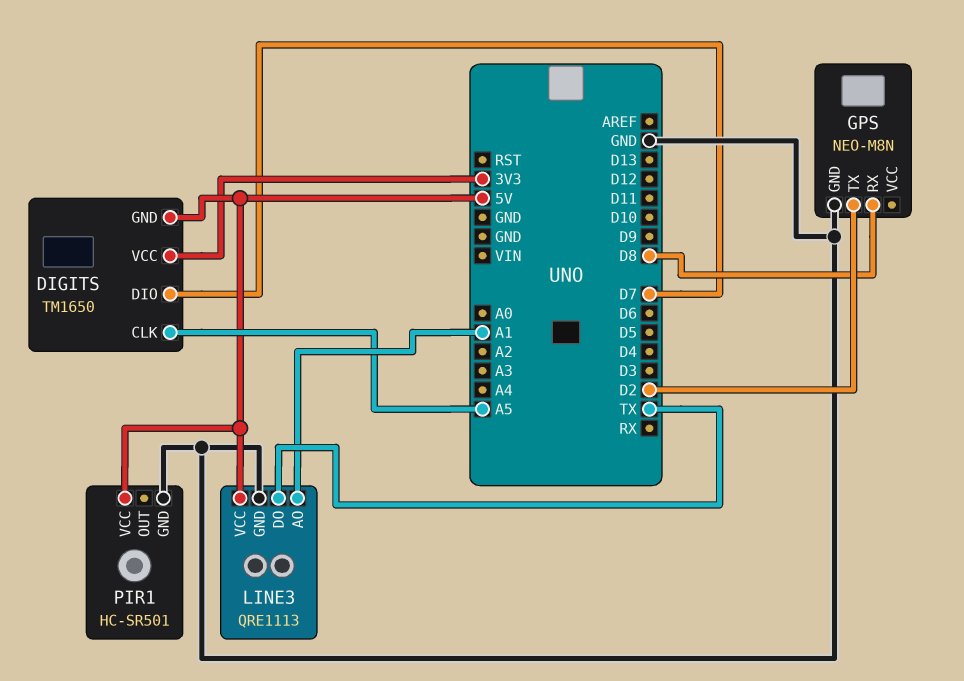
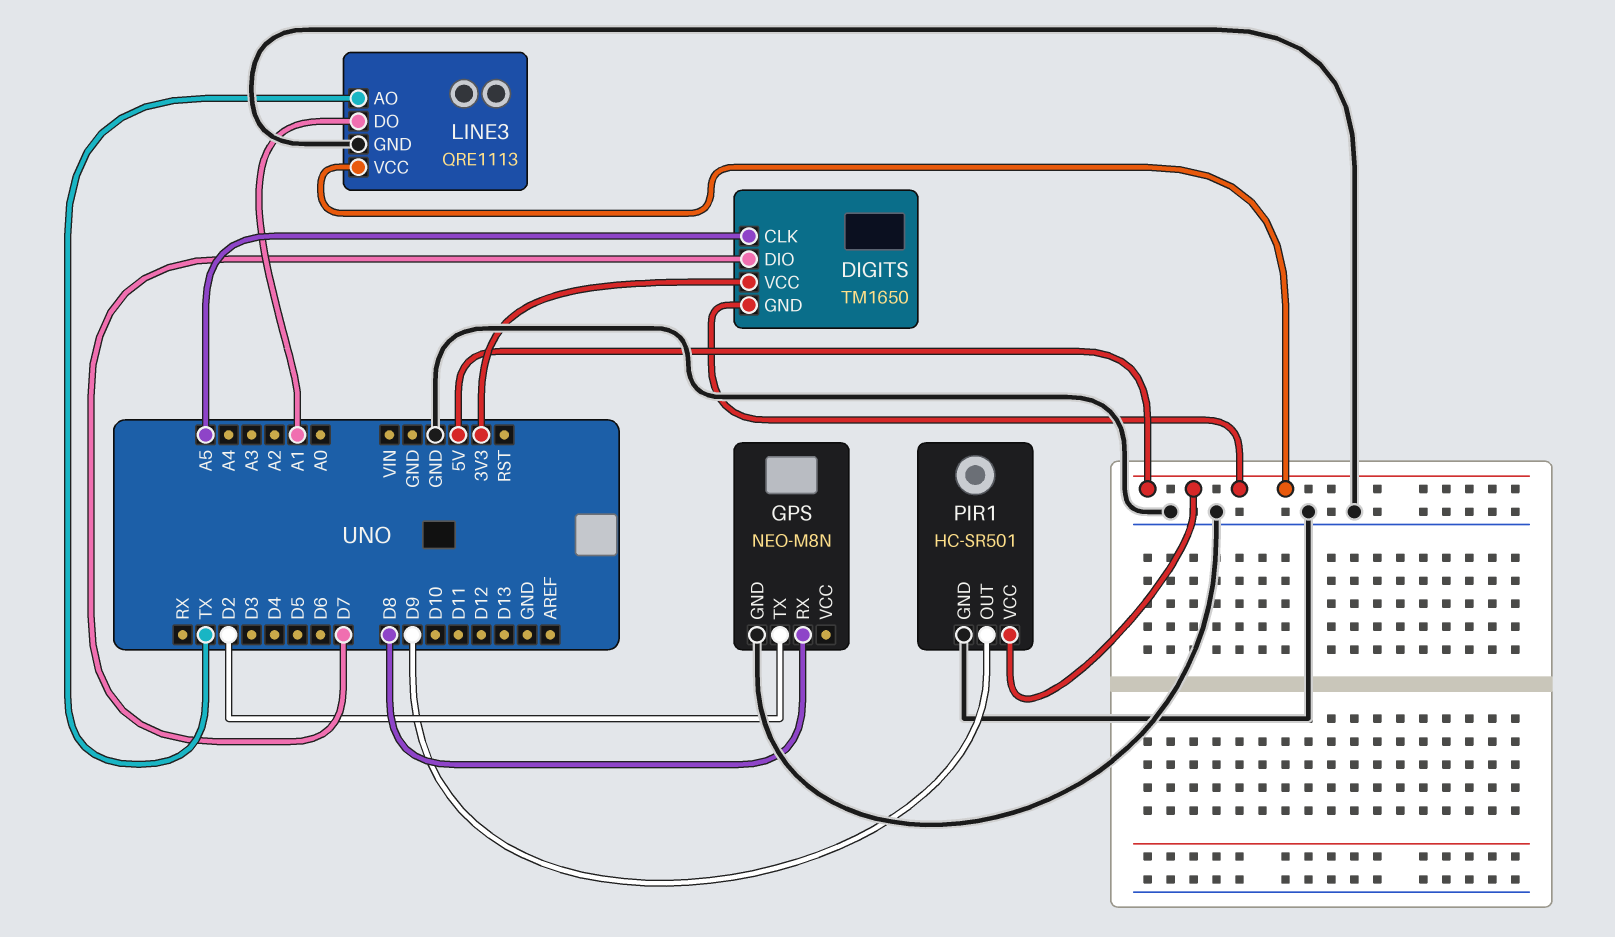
LINE3 pin AO: A1 -> TX
LINE3 pin DO: TX -> A1
PIR1 pin OUT: none -> D9

